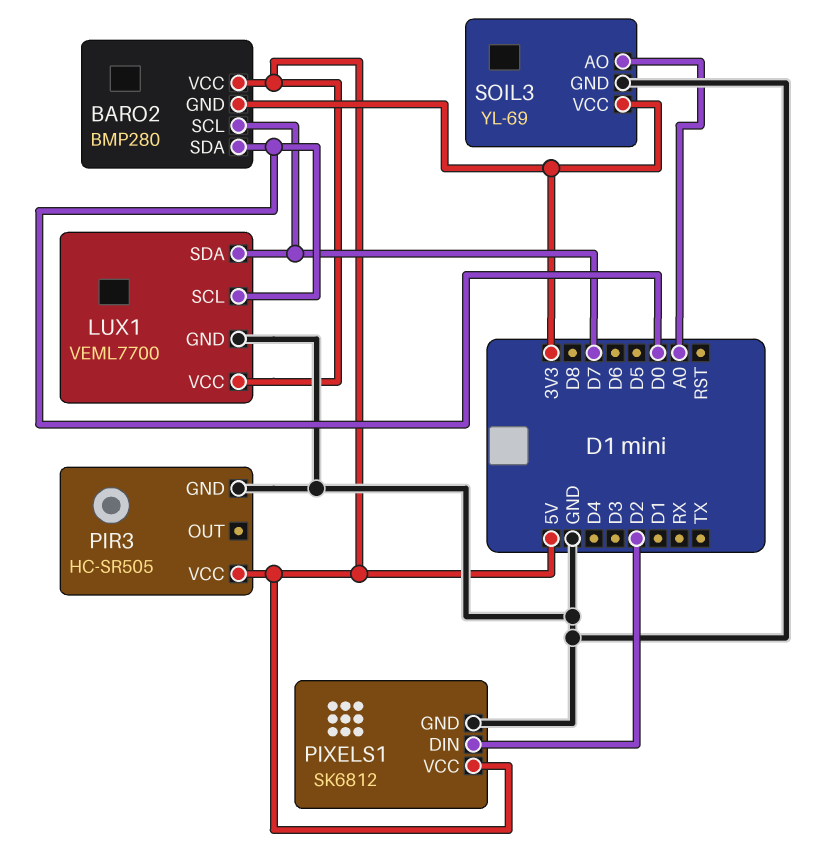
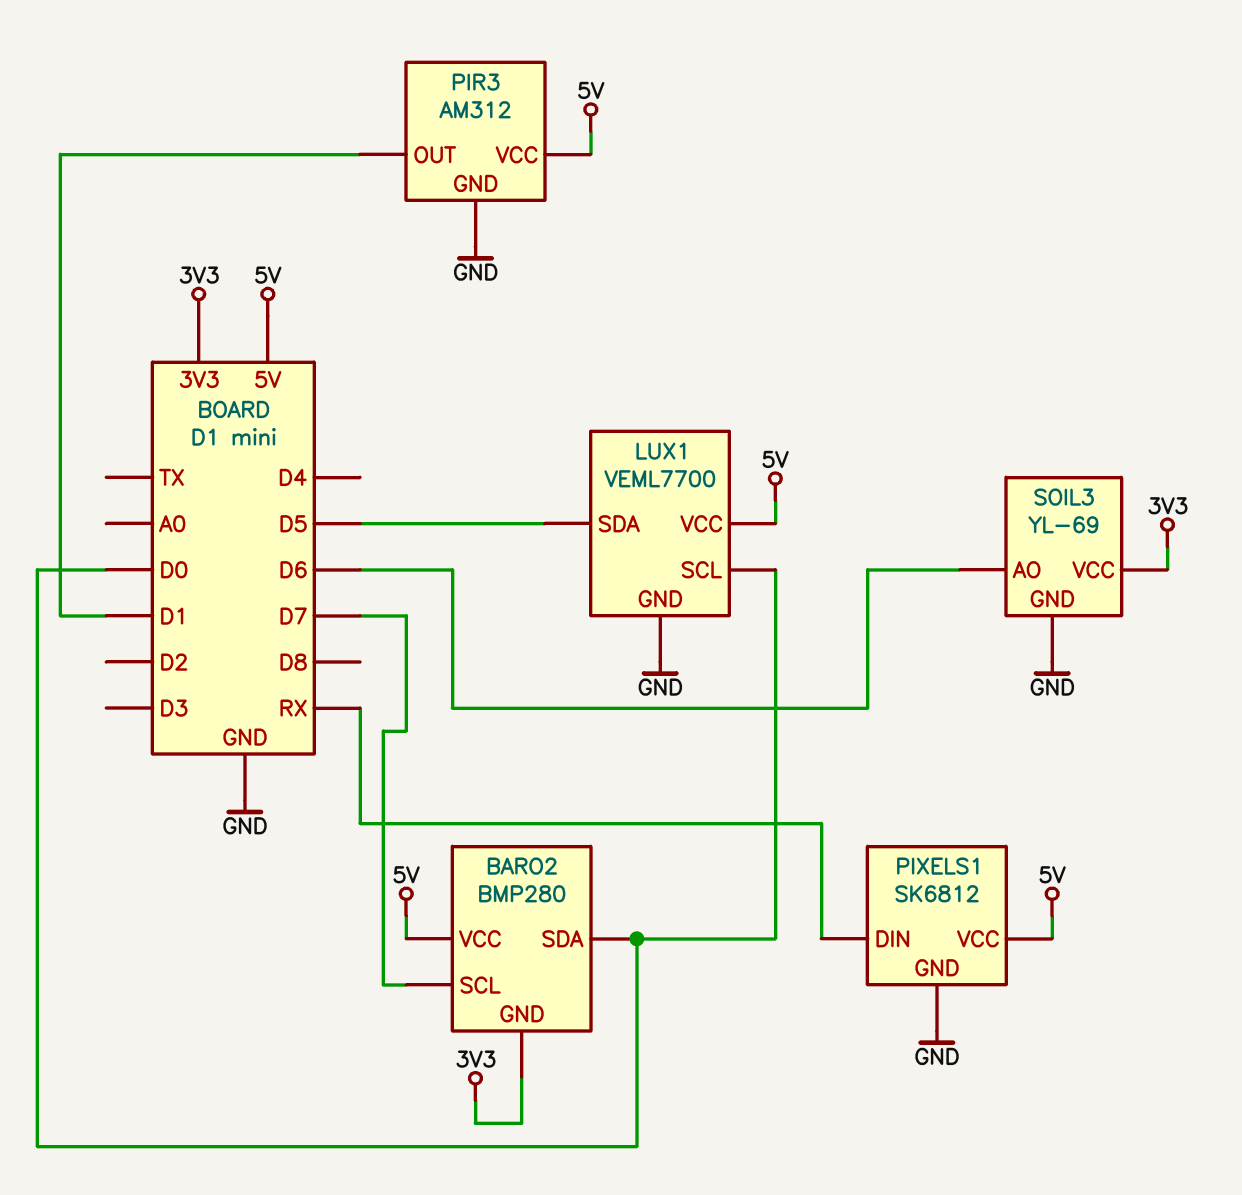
LUX1 pin SDA: D7 -> D5
PIR3: HC-SR505 -> AM312
PIR3 pin OUT: none -> D1
PIXELS1 pin DIN: D2 -> RX
SOIL3 pin AO: A0 -> D6

